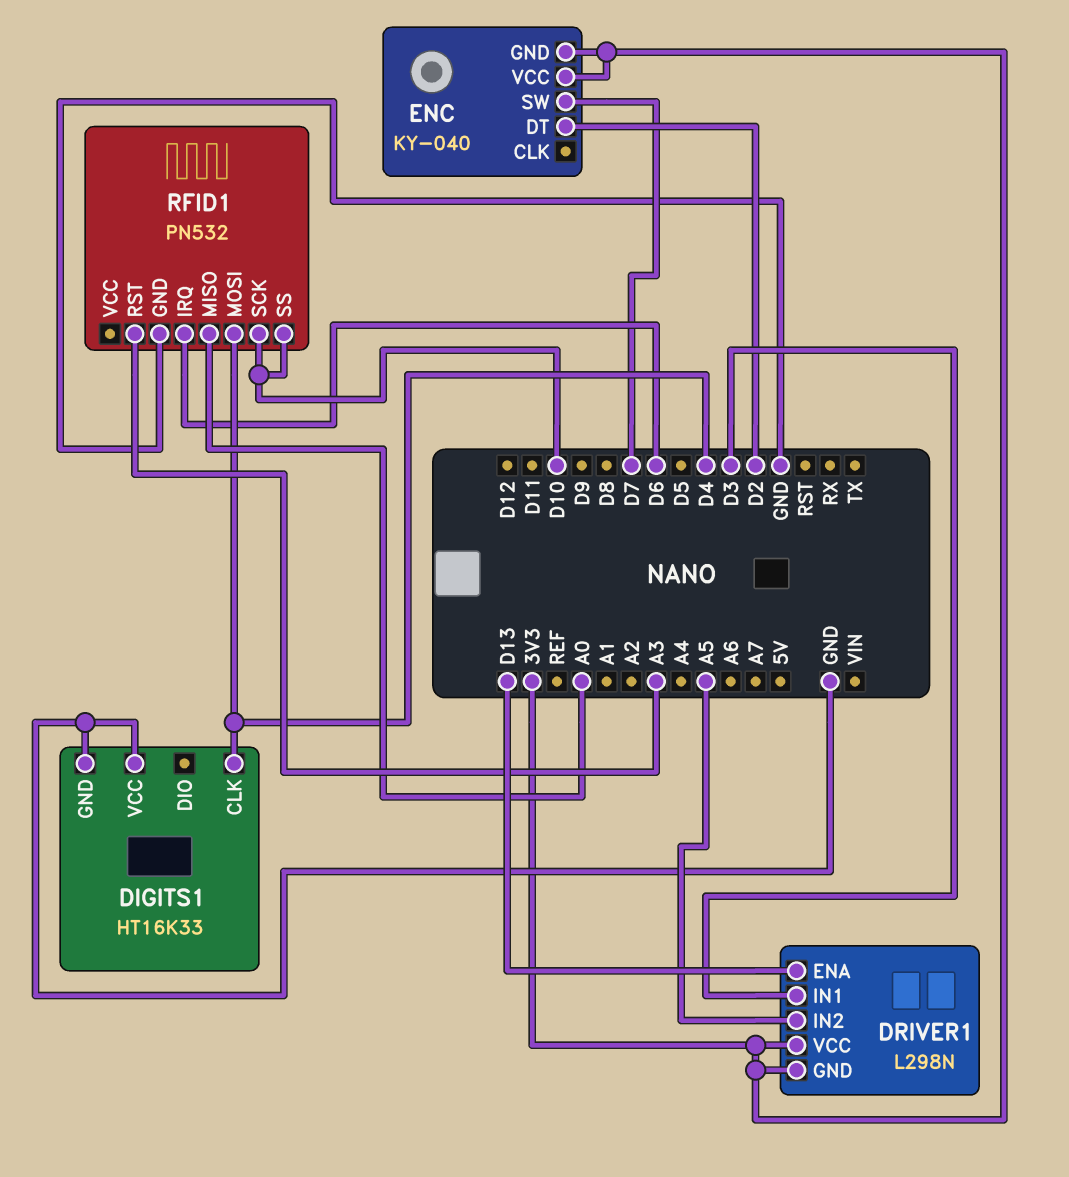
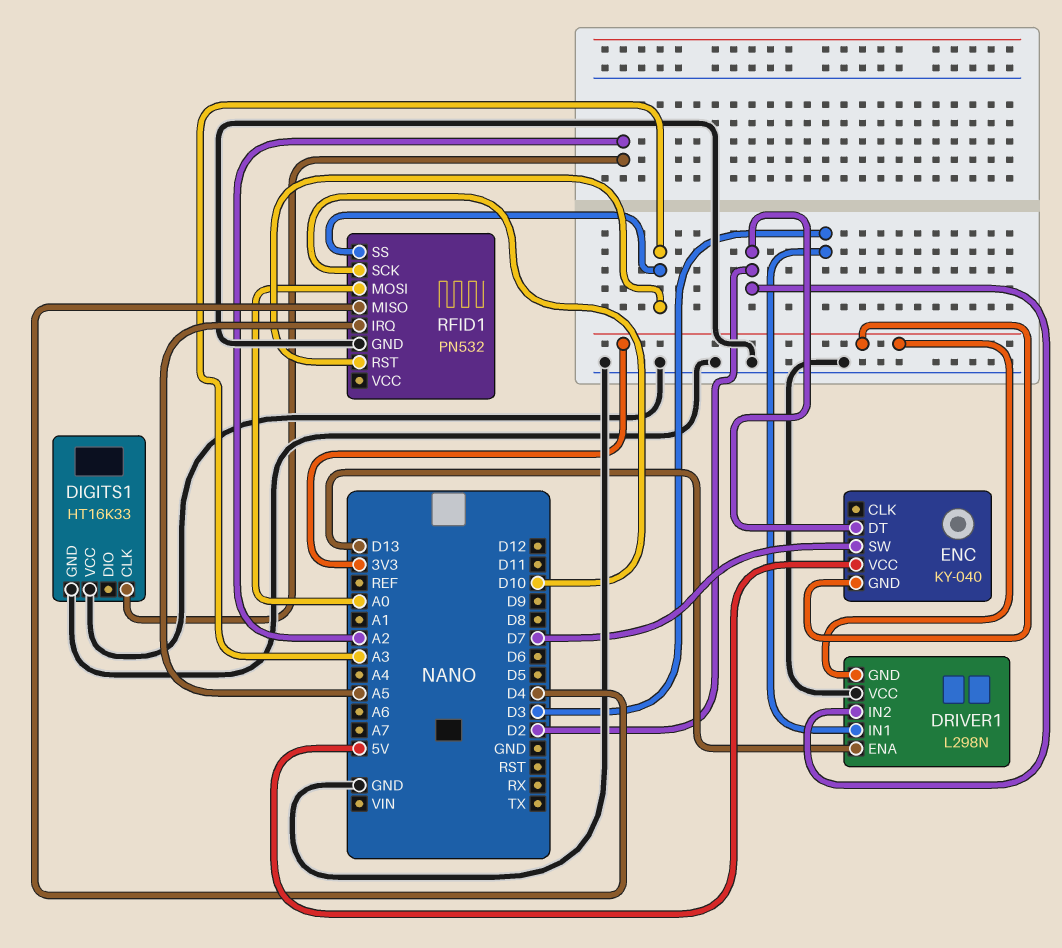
DIGITS1 pin CLK: D4 -> A2
DRIVER1 pin IN2: A5 -> D2
DRIVER1 pin VCC: 3V3 -> GND
ENC pin VCC: 3V3 -> 5V
RFID1 pin IRQ: D6 -> A5
RFID1 pin MISO: A0 -> D4
RFID1 pin MOSI: D4 -> A0
RFID1 pin SS: D10 -> A3

